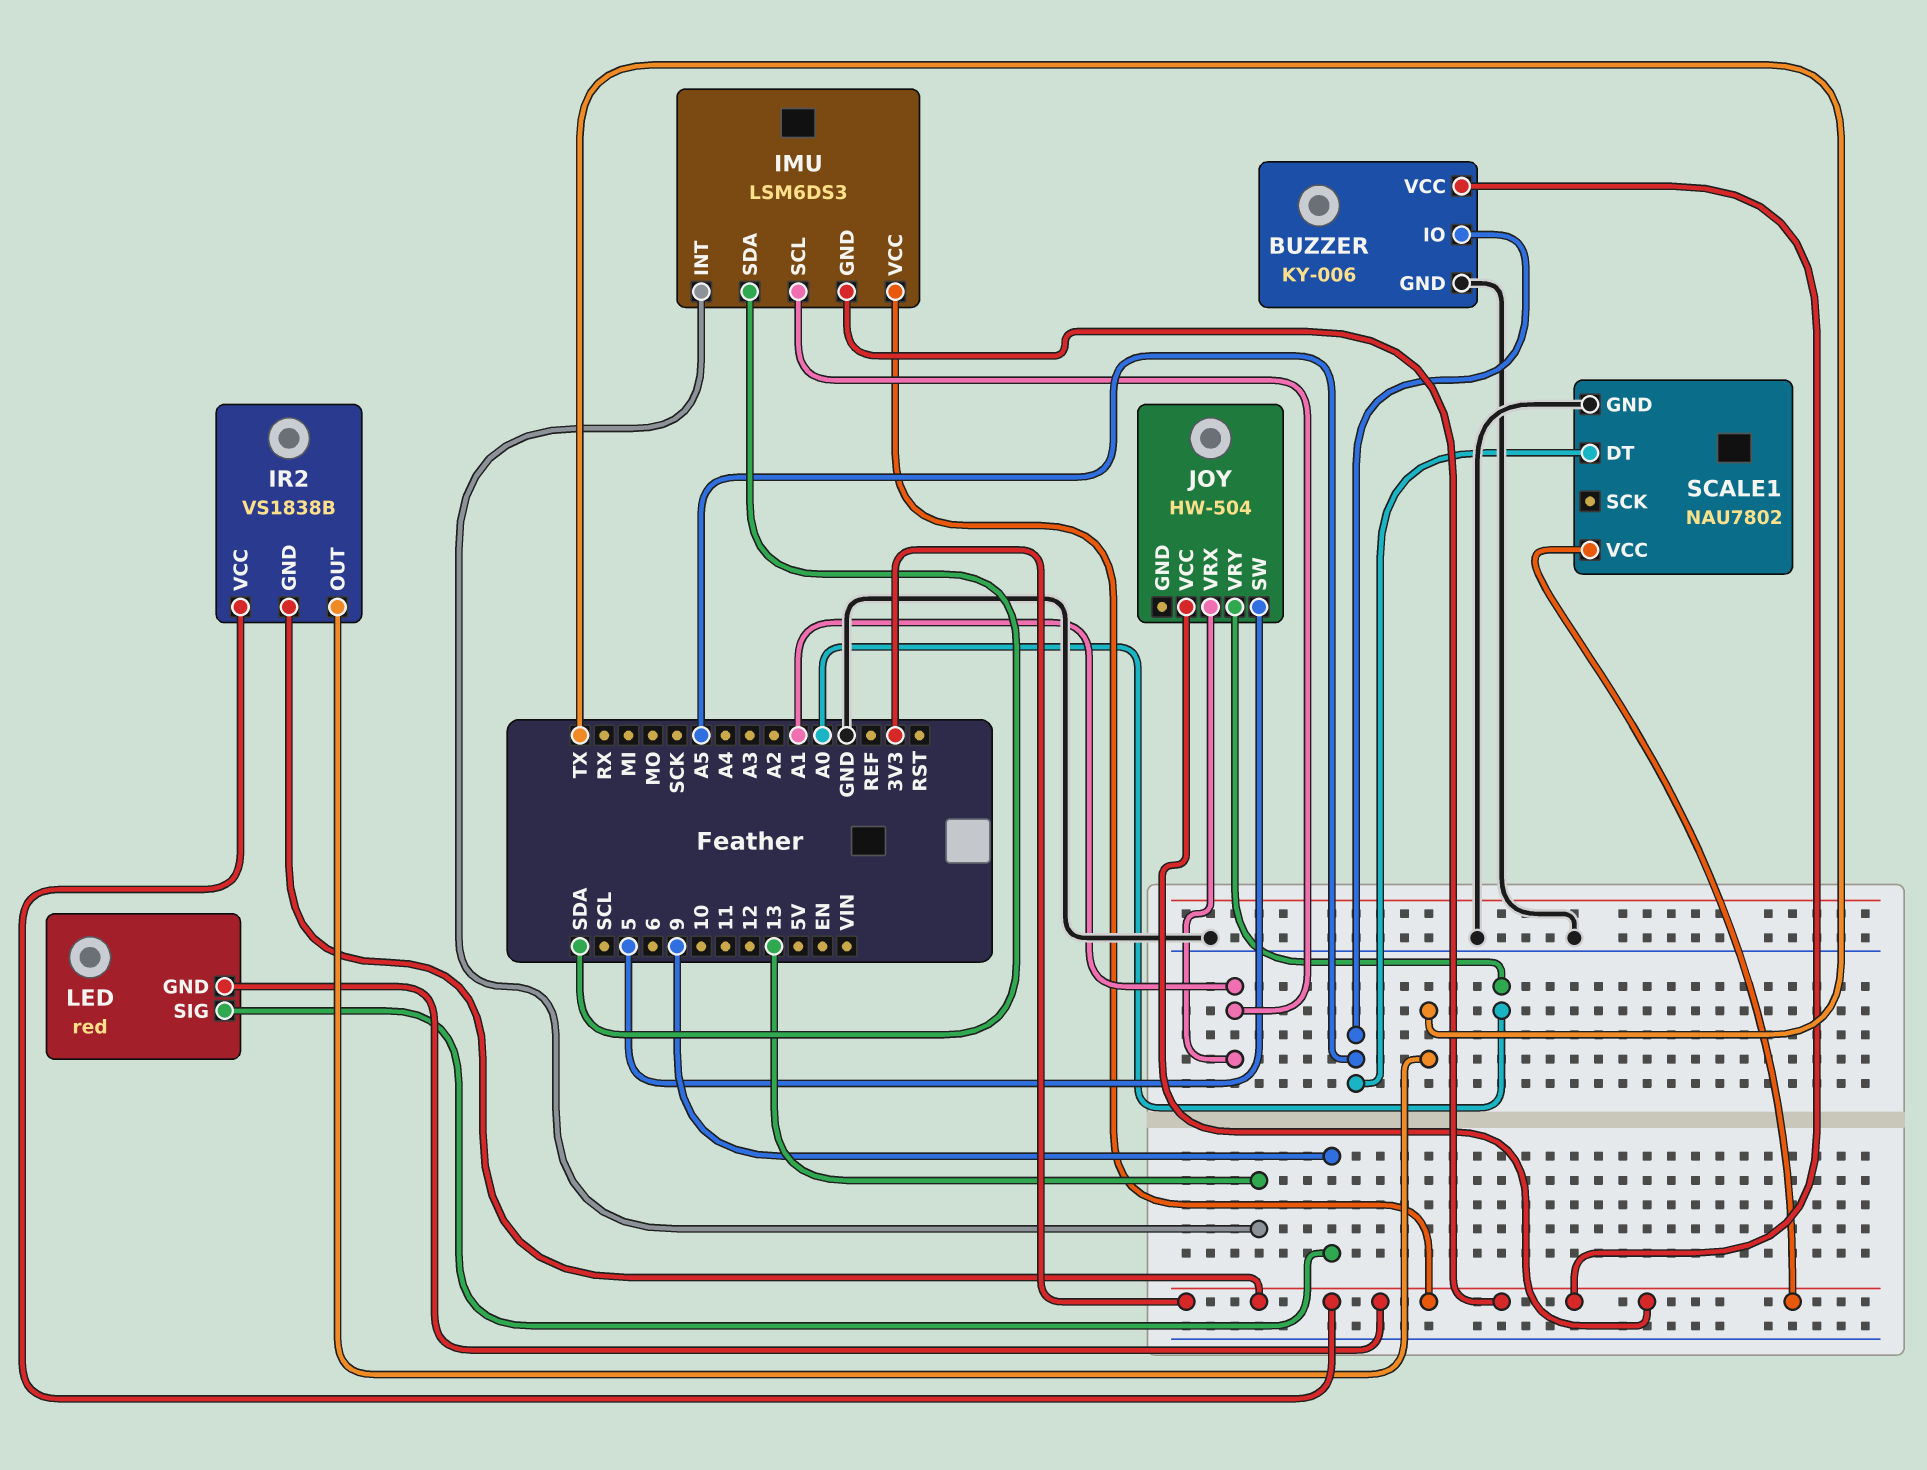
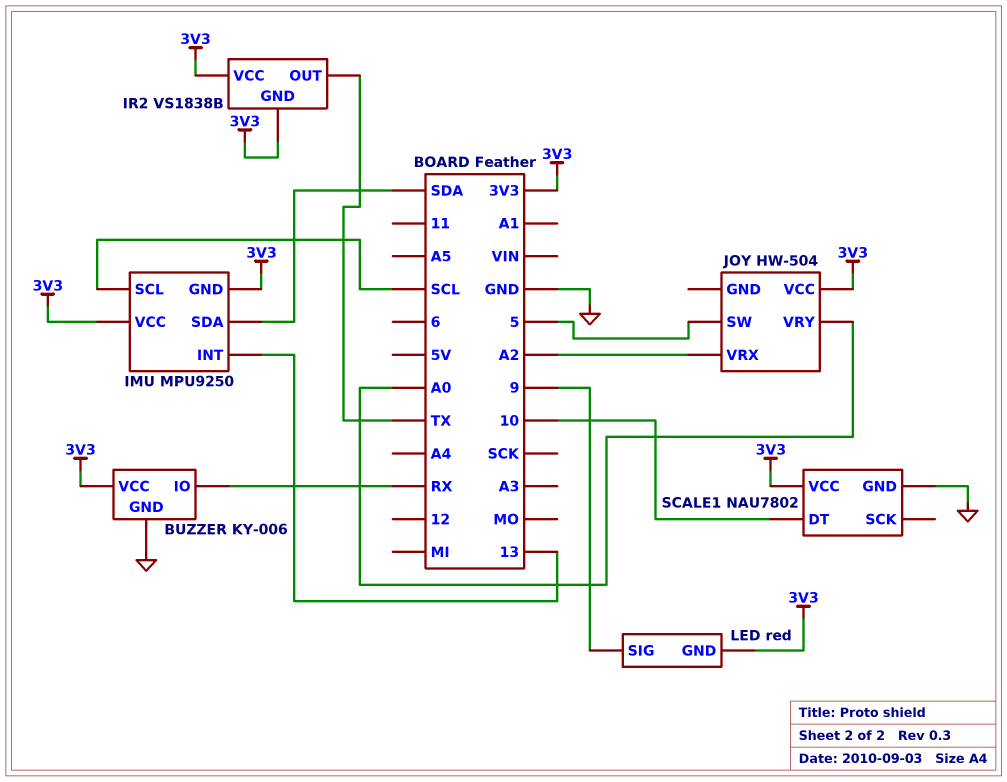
BUZZER pin IO: A5 -> RX
IMU: LSM6DS3 -> MPU9250
IMU pin SCL: A1 -> SCL
JOY pin VRX: A1 -> A2
SCALE1 pin DT: A5 -> 10

